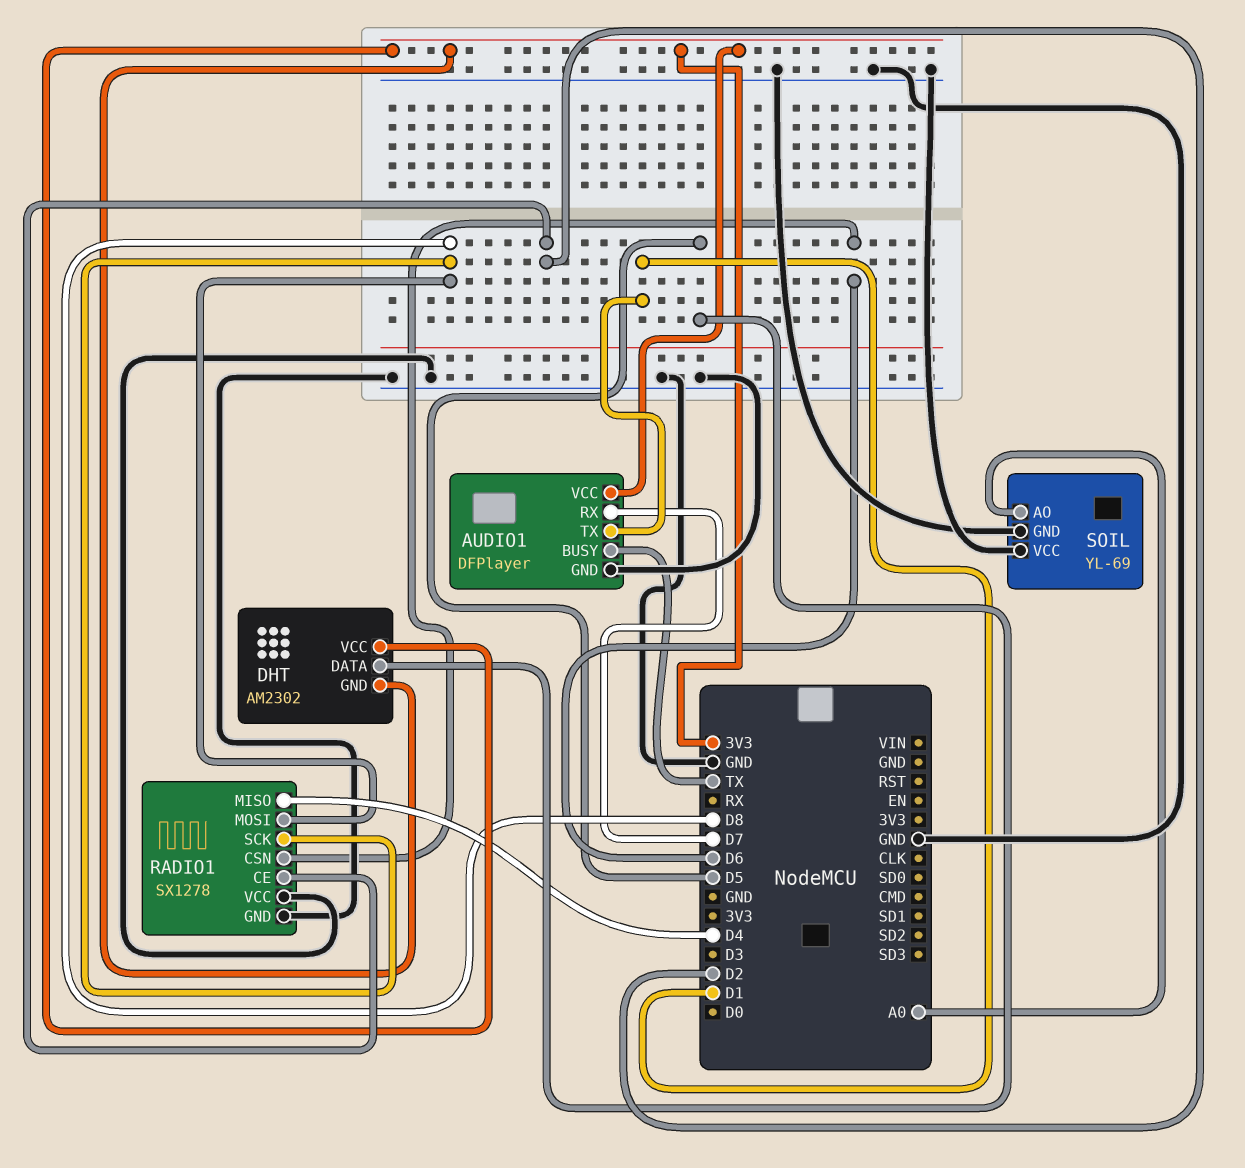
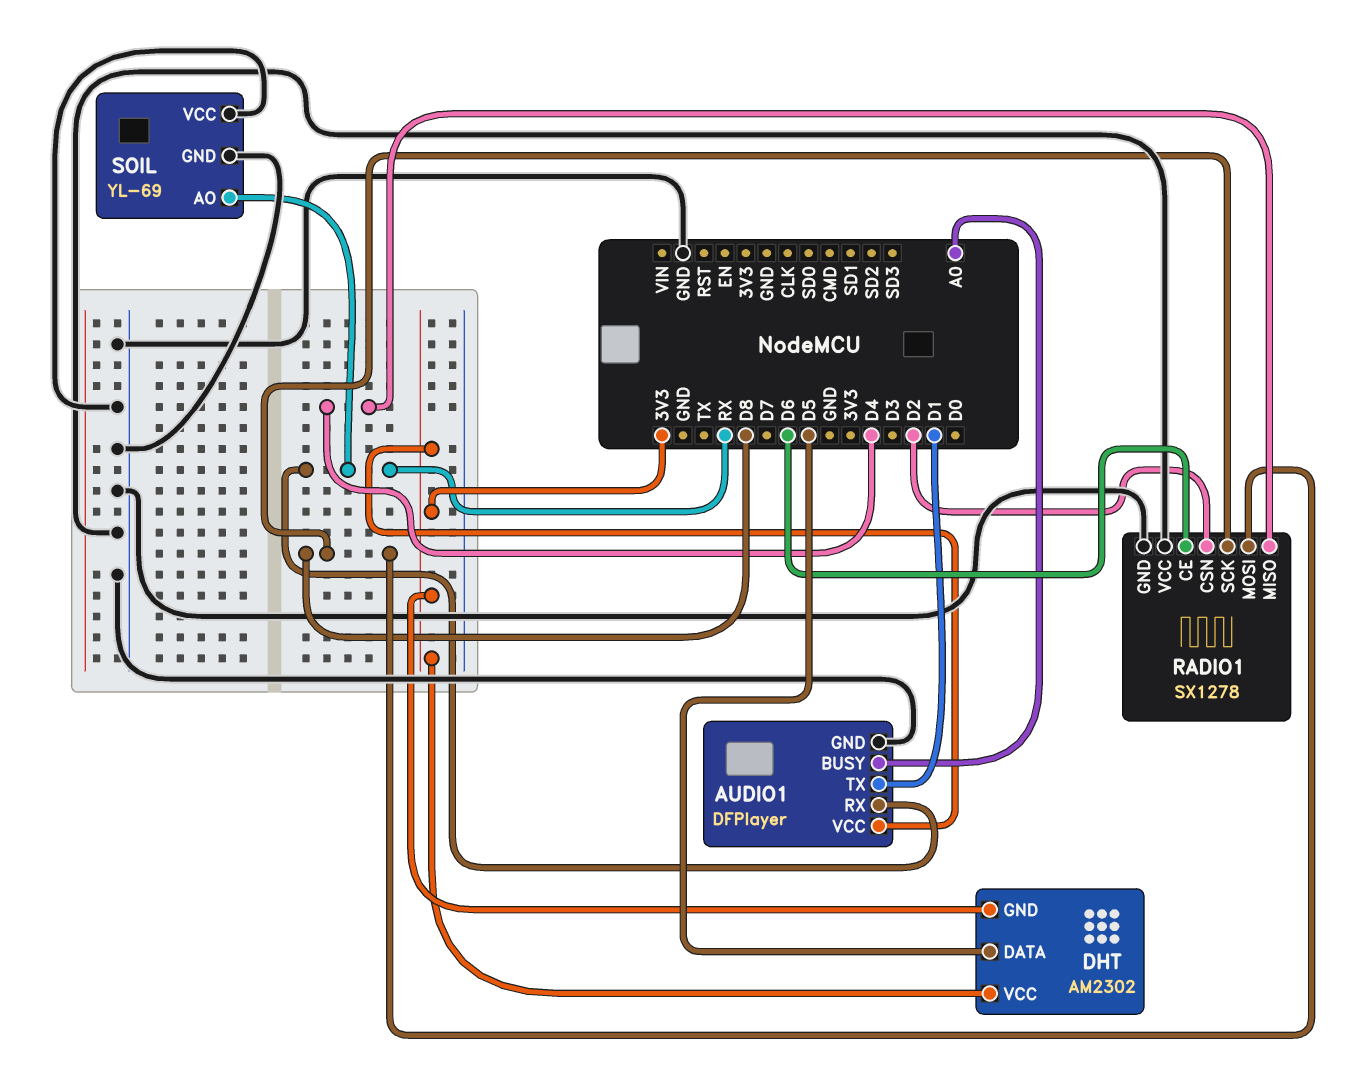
AUDIO1 pin BUSY: TX -> A0
AUDIO1 pin RX: D7 -> RX
RADIO1 pin CE: D2 -> D6
RADIO1 pin CSN: D6 -> D2
SOIL pin AO: A0 -> RX

